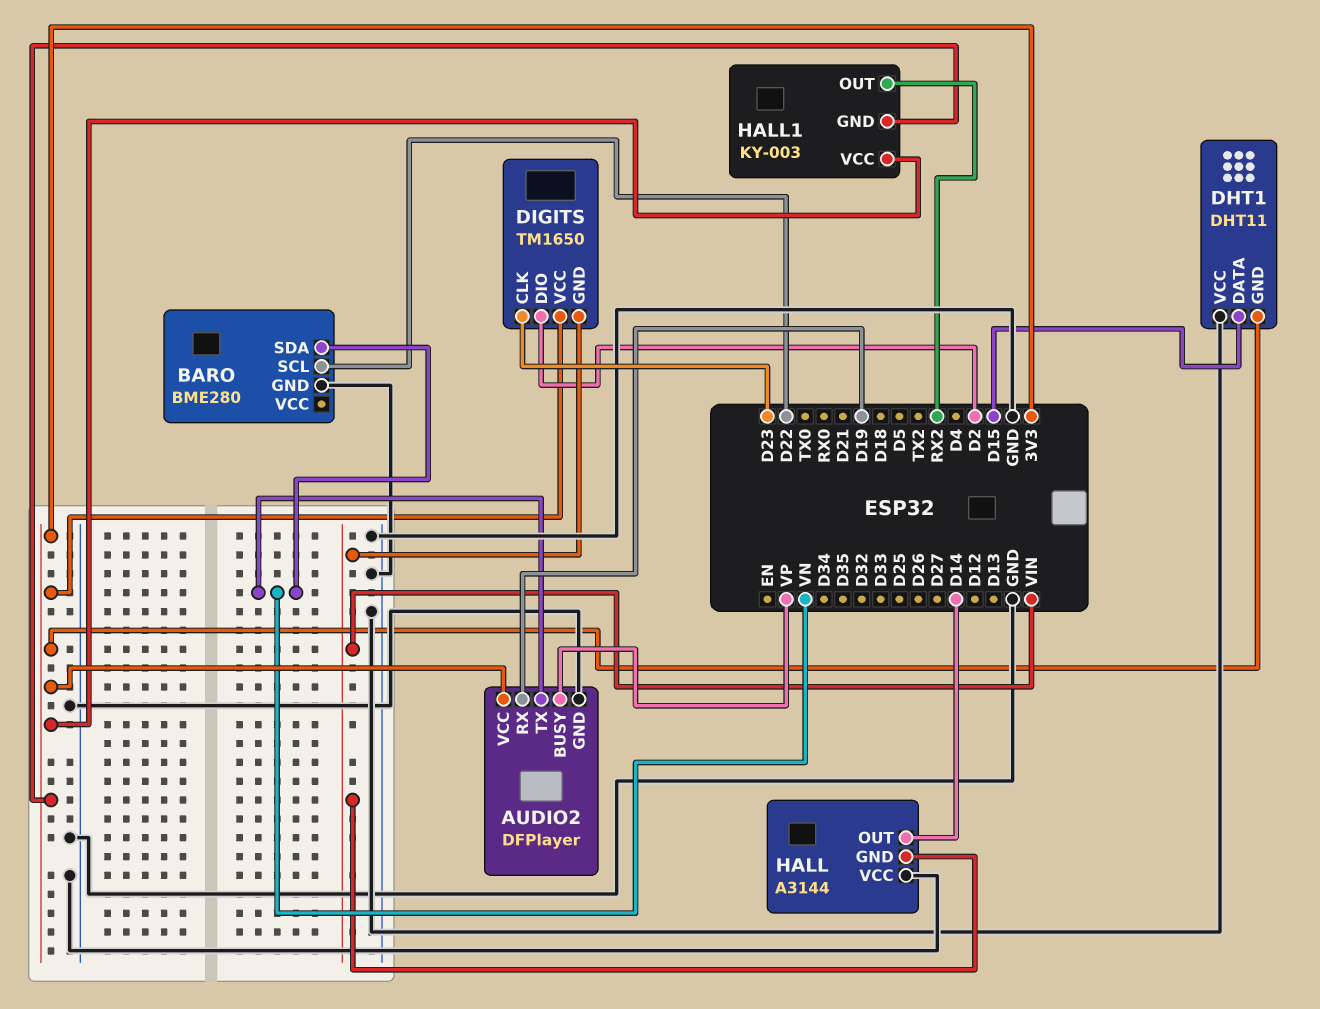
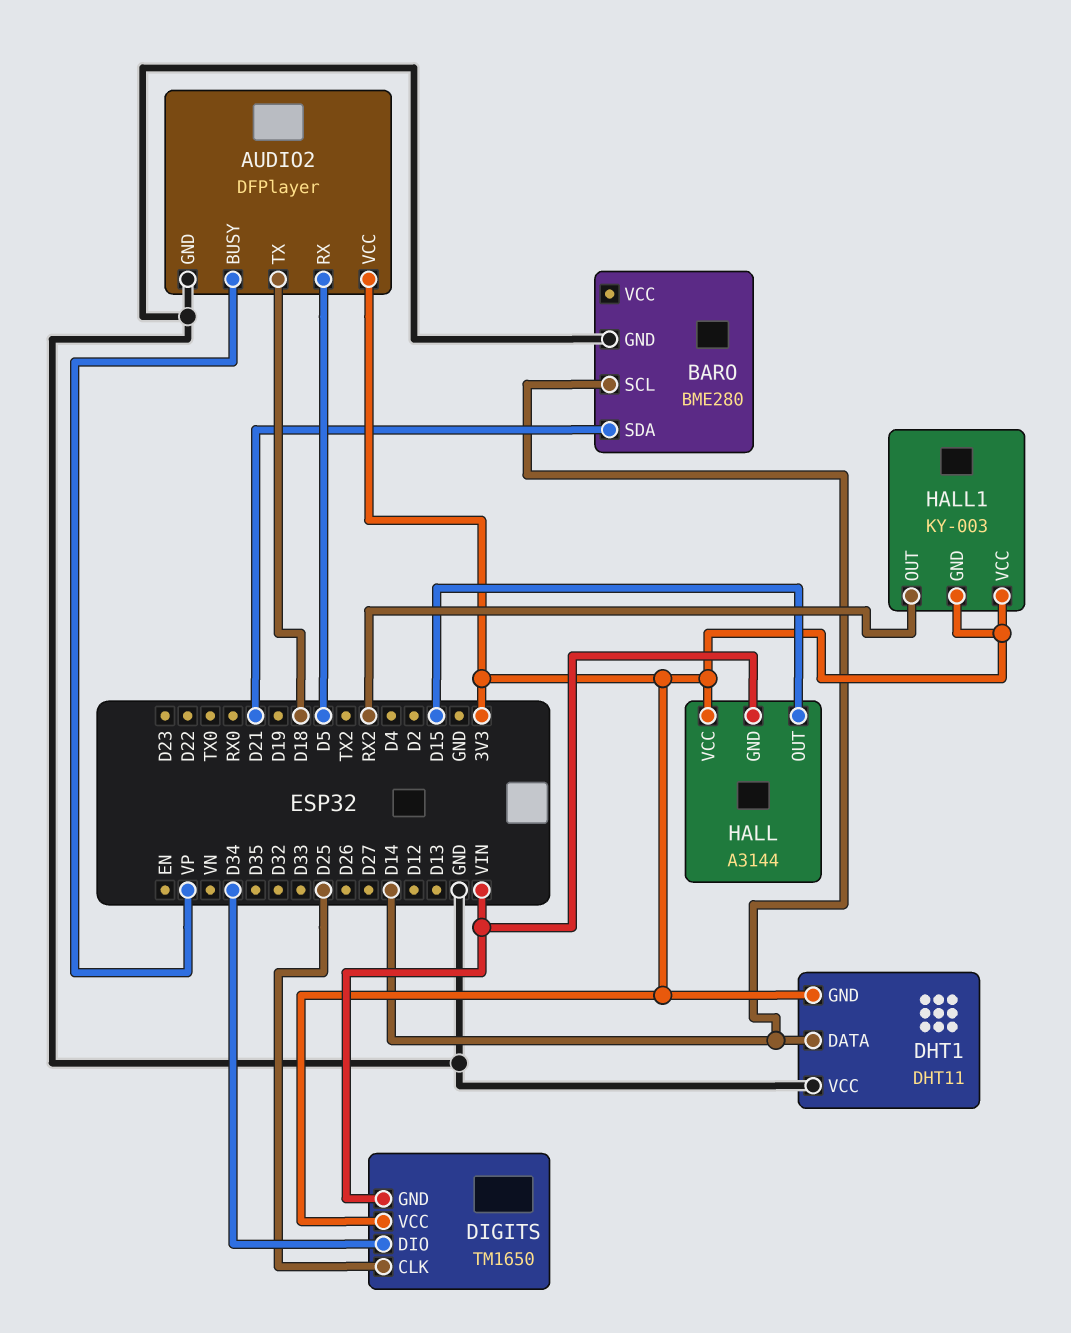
AUDIO2 pin RX: D19 -> D5
AUDIO2 pin TX: VN -> D18
BARO pin SCL: D22 -> D14
BARO pin SDA: VN -> D21
DHT1 pin DATA: D15 -> D14
DIGITS pin CLK: D23 -> D25
DIGITS pin DIO: D2 -> D34
HALL pin OUT: D14 -> D15
HALL pin VCC: GND -> 3V3

